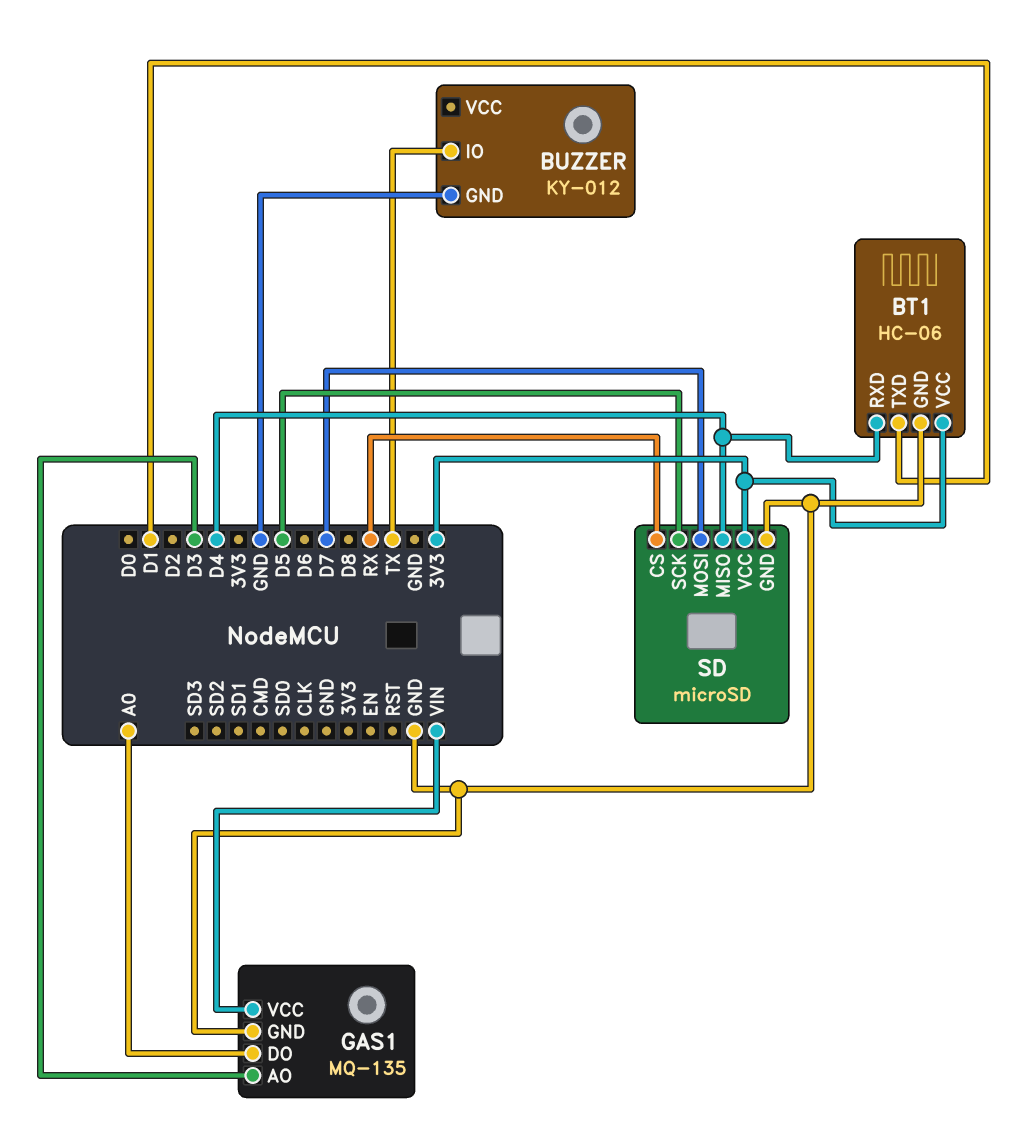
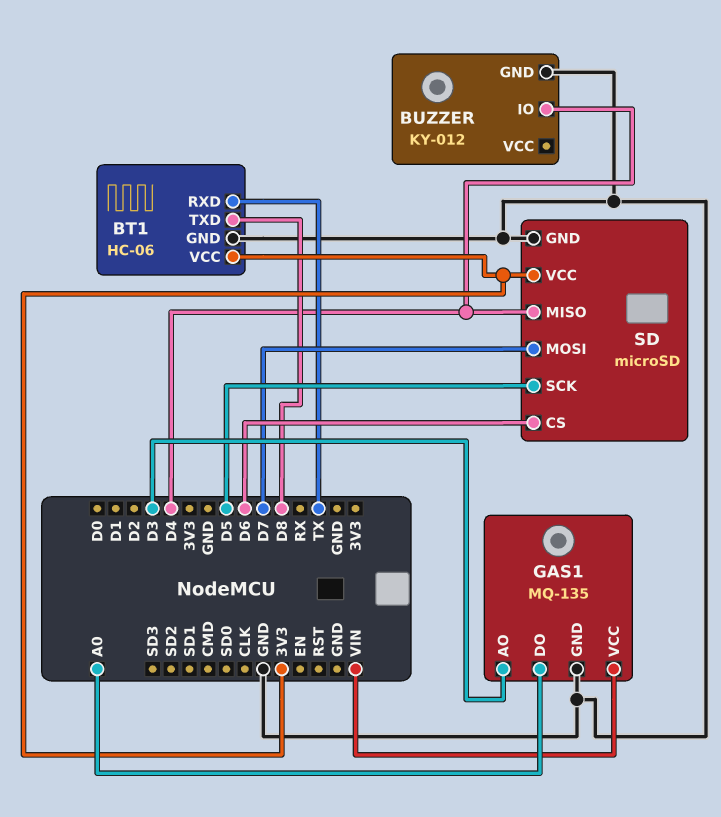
BT1 pin RXD: D4 -> TX
BT1 pin TXD: D1 -> D8
BUZZER pin IO: TX -> D4
SD pin CS: RX -> D6

